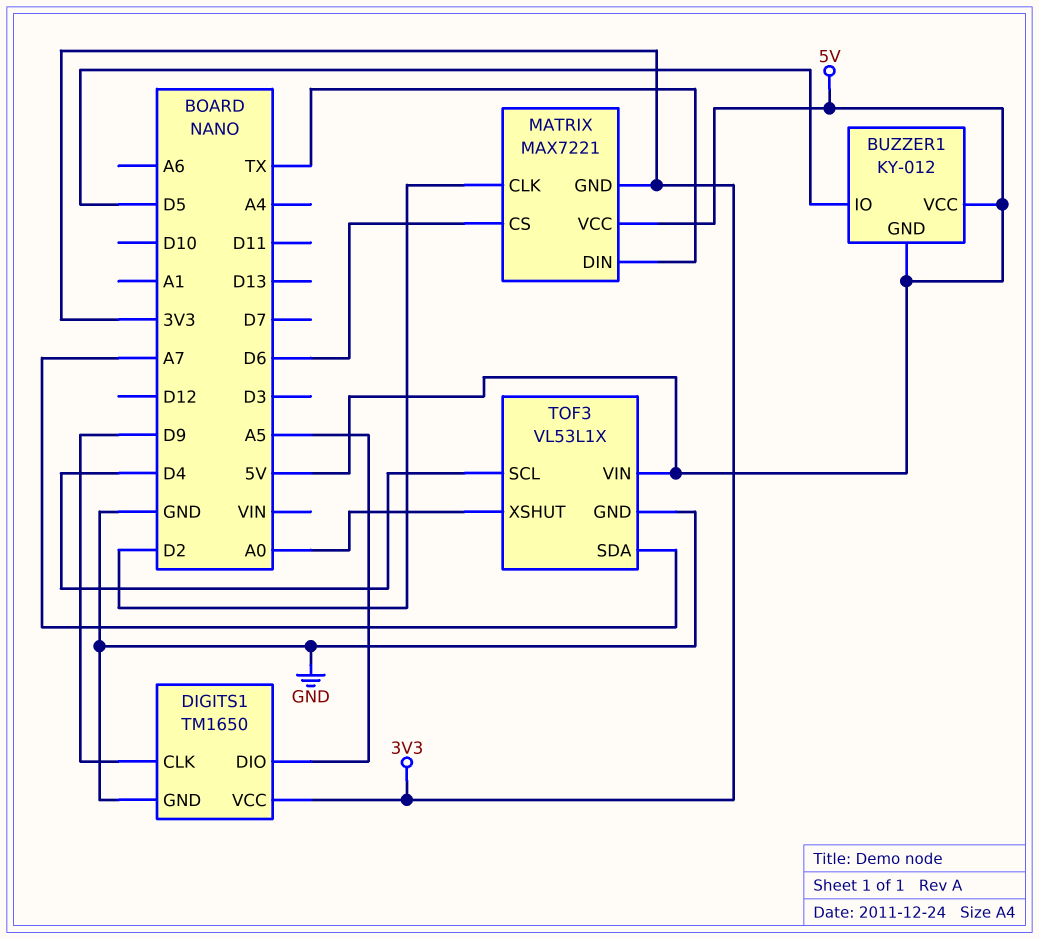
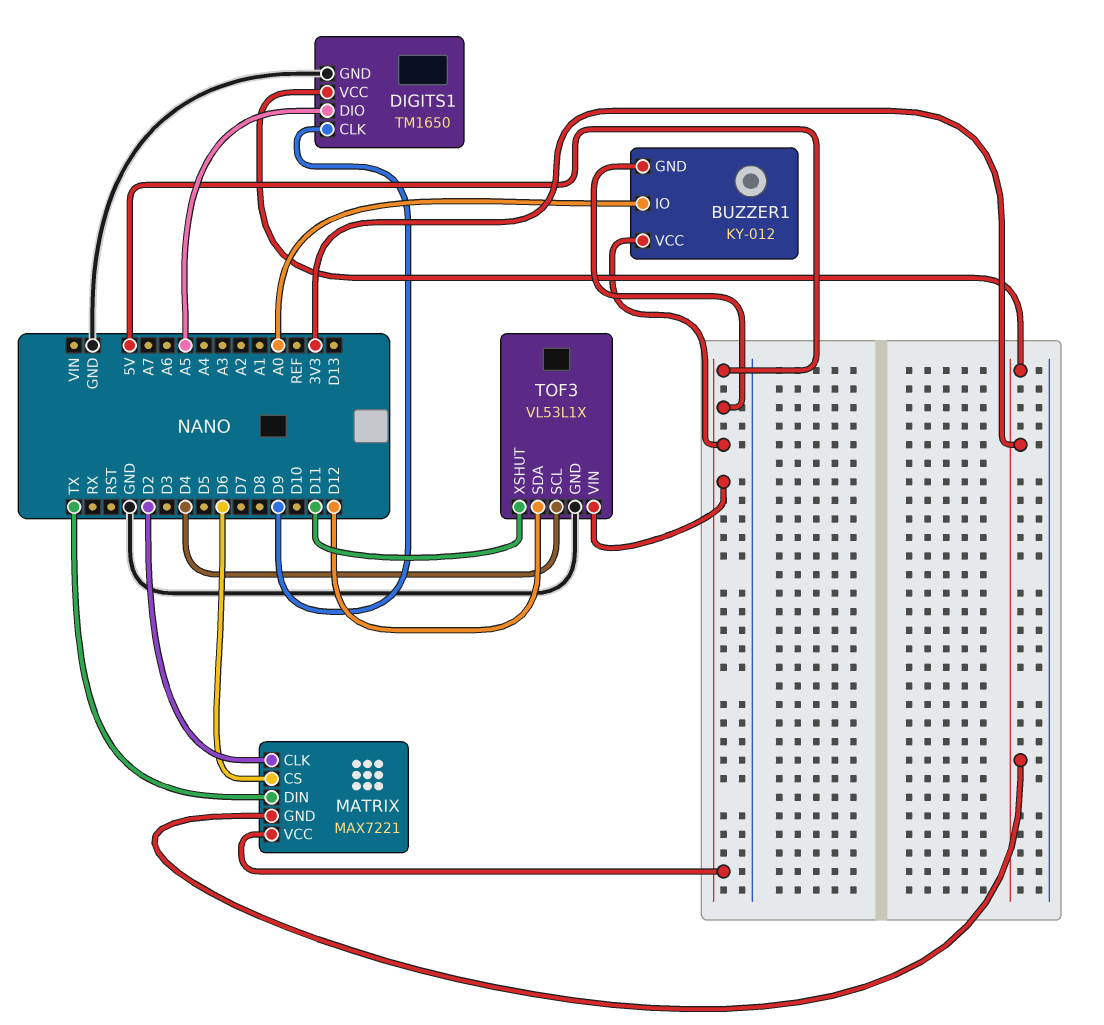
BUZZER1 pin IO: D5 -> A0
TOF3 pin SDA: A7 -> D12
TOF3 pin XSHUT: A0 -> D11

